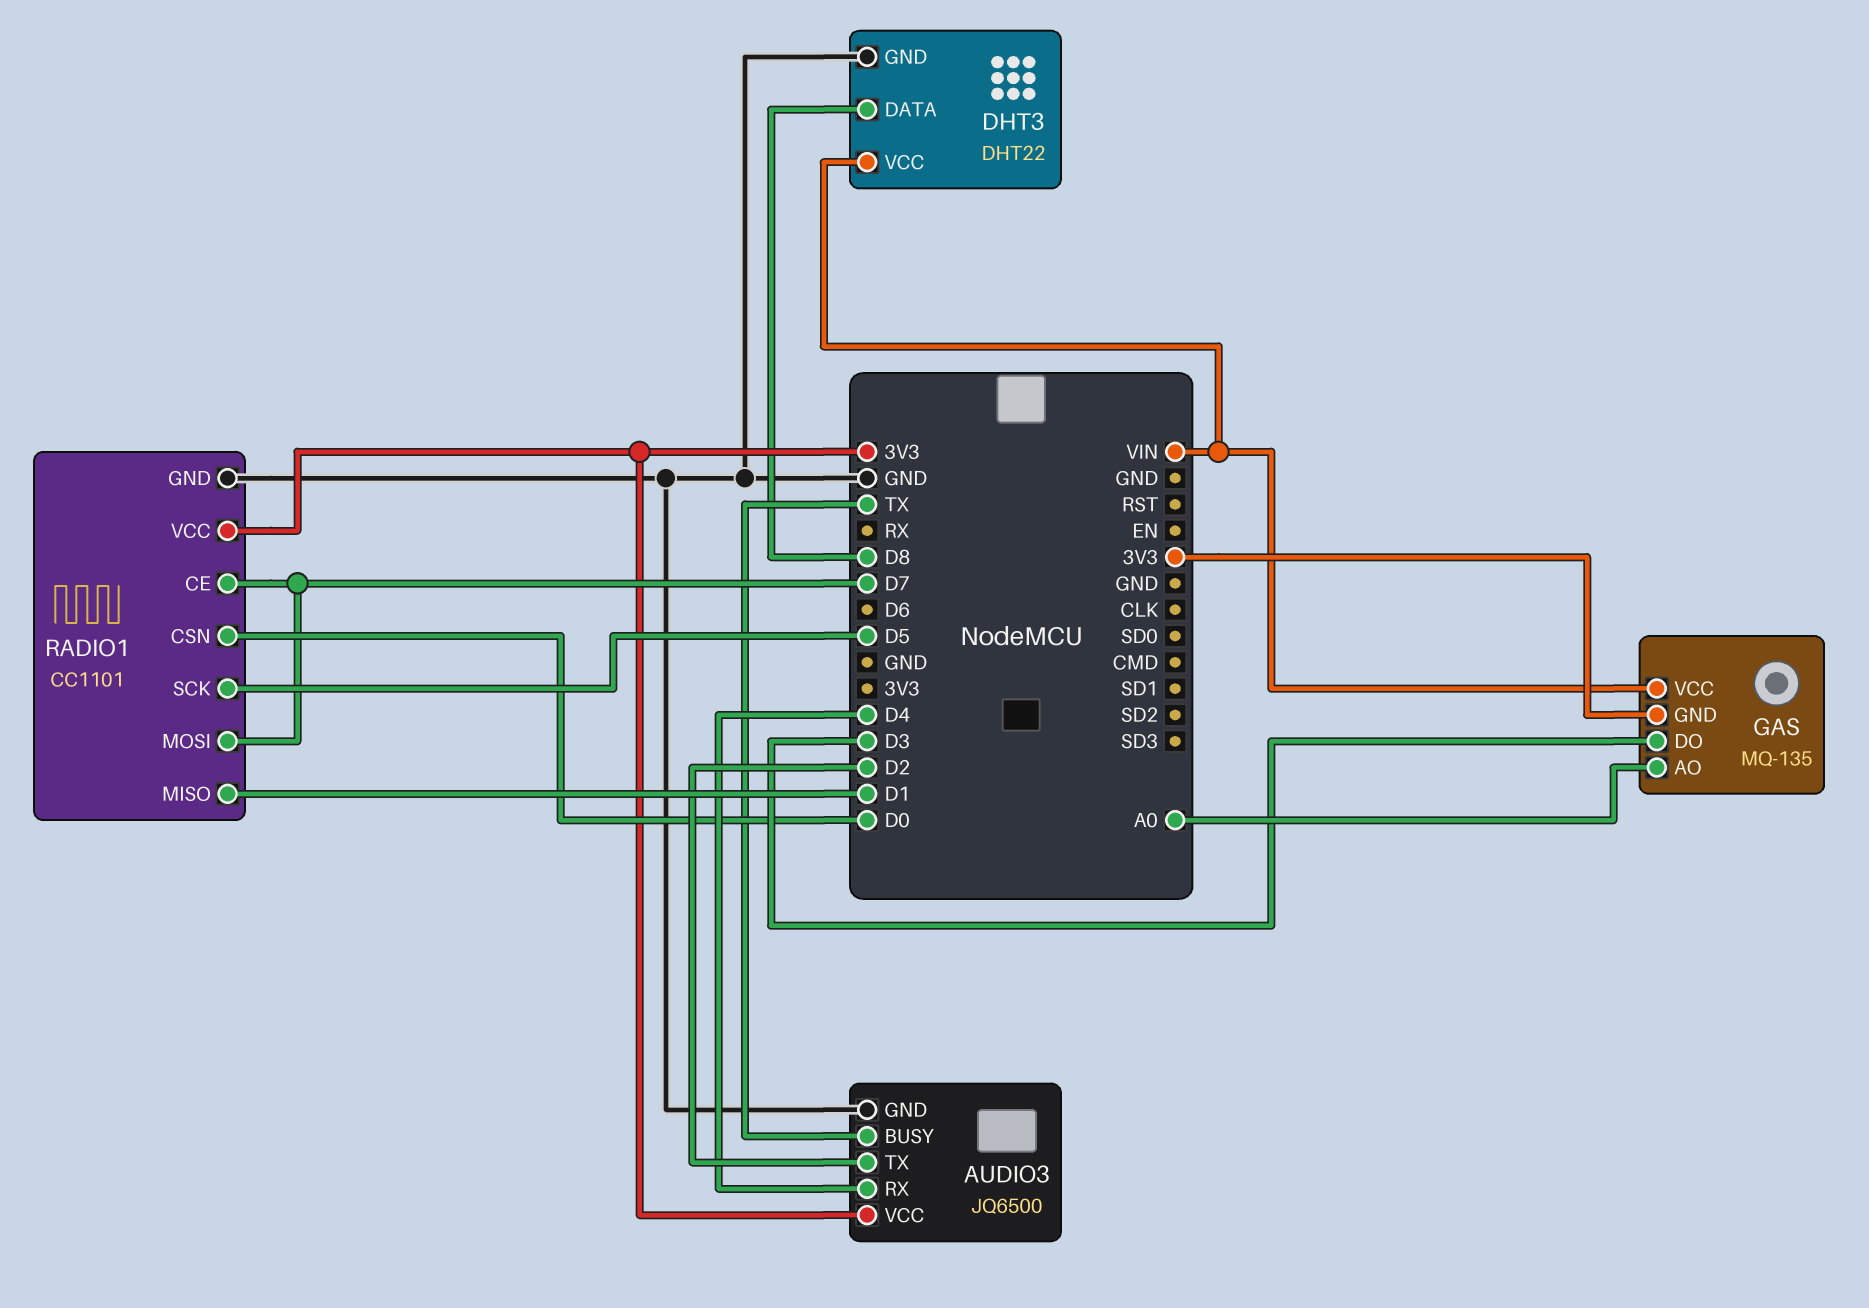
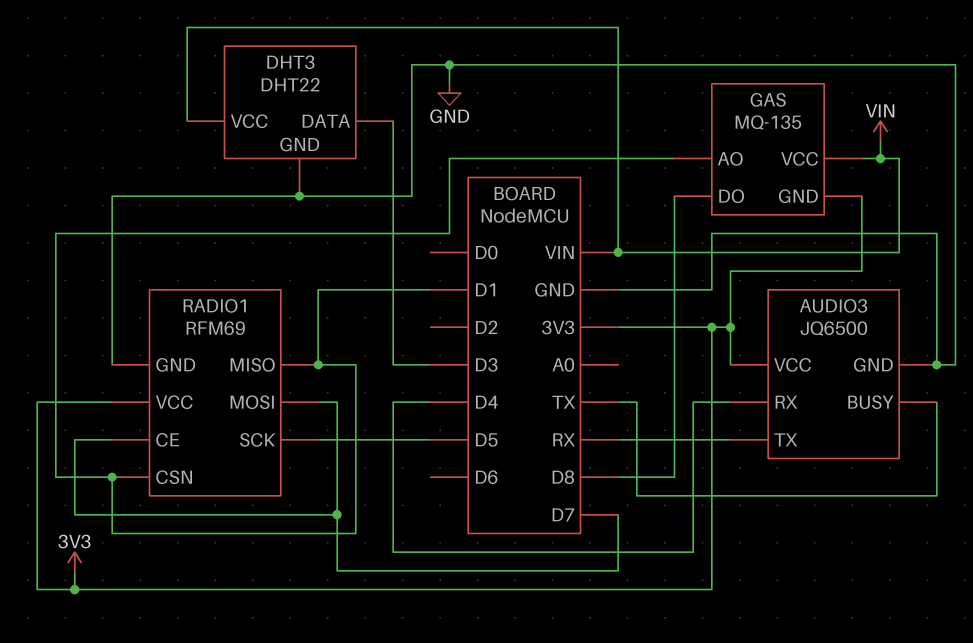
AUDIO3 pin TX: D2 -> RX
DHT3 pin DATA: D8 -> D3
GAS pin AO: A0 -> D1
GAS pin DO: D3 -> D8
RADIO1: CC1101 -> RFM69
RADIO1 pin CSN: D0 -> D1

